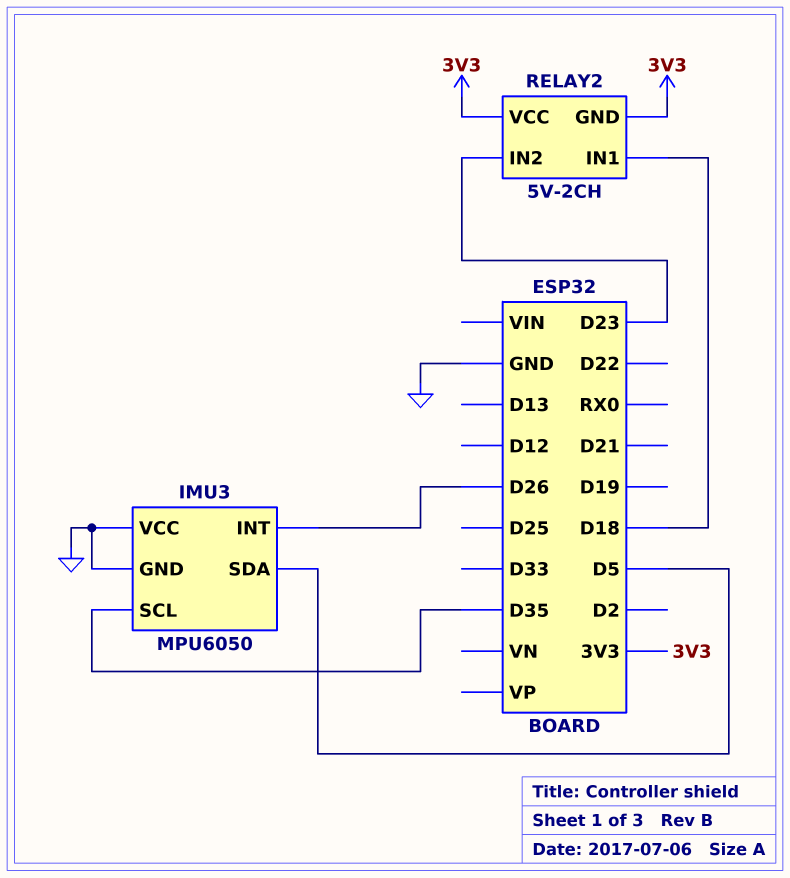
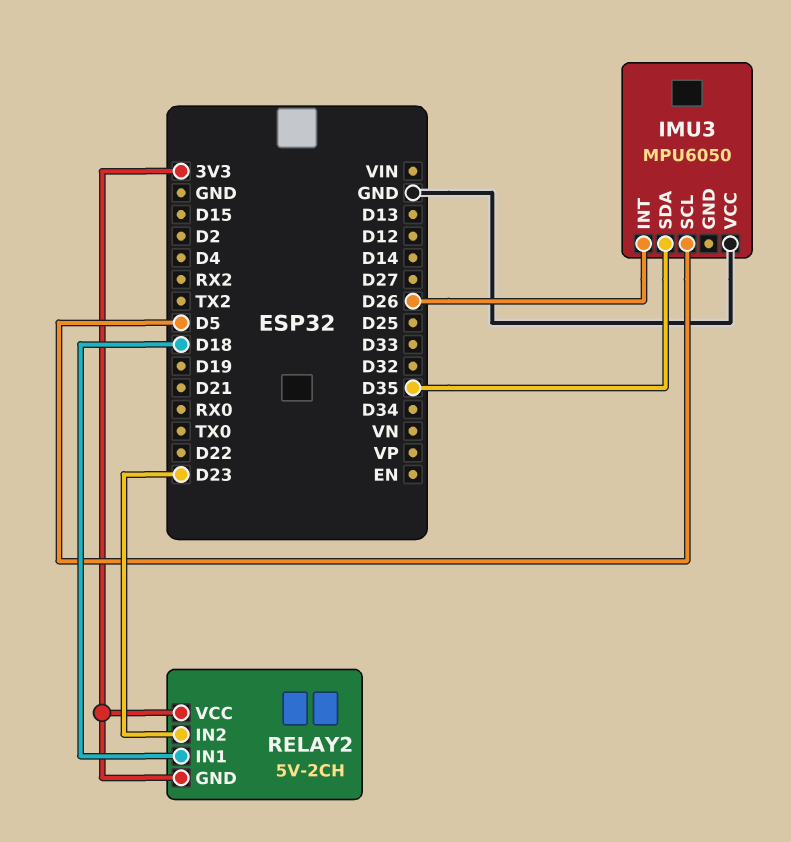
IMU3 pin GND: GND -> none
IMU3 pin SCL: D35 -> D5
IMU3 pin SDA: D5 -> D35

